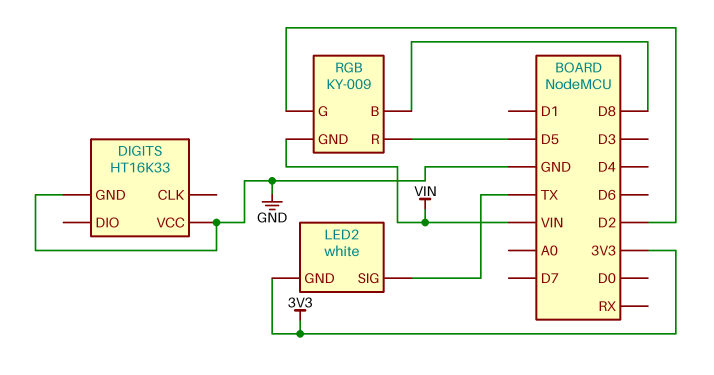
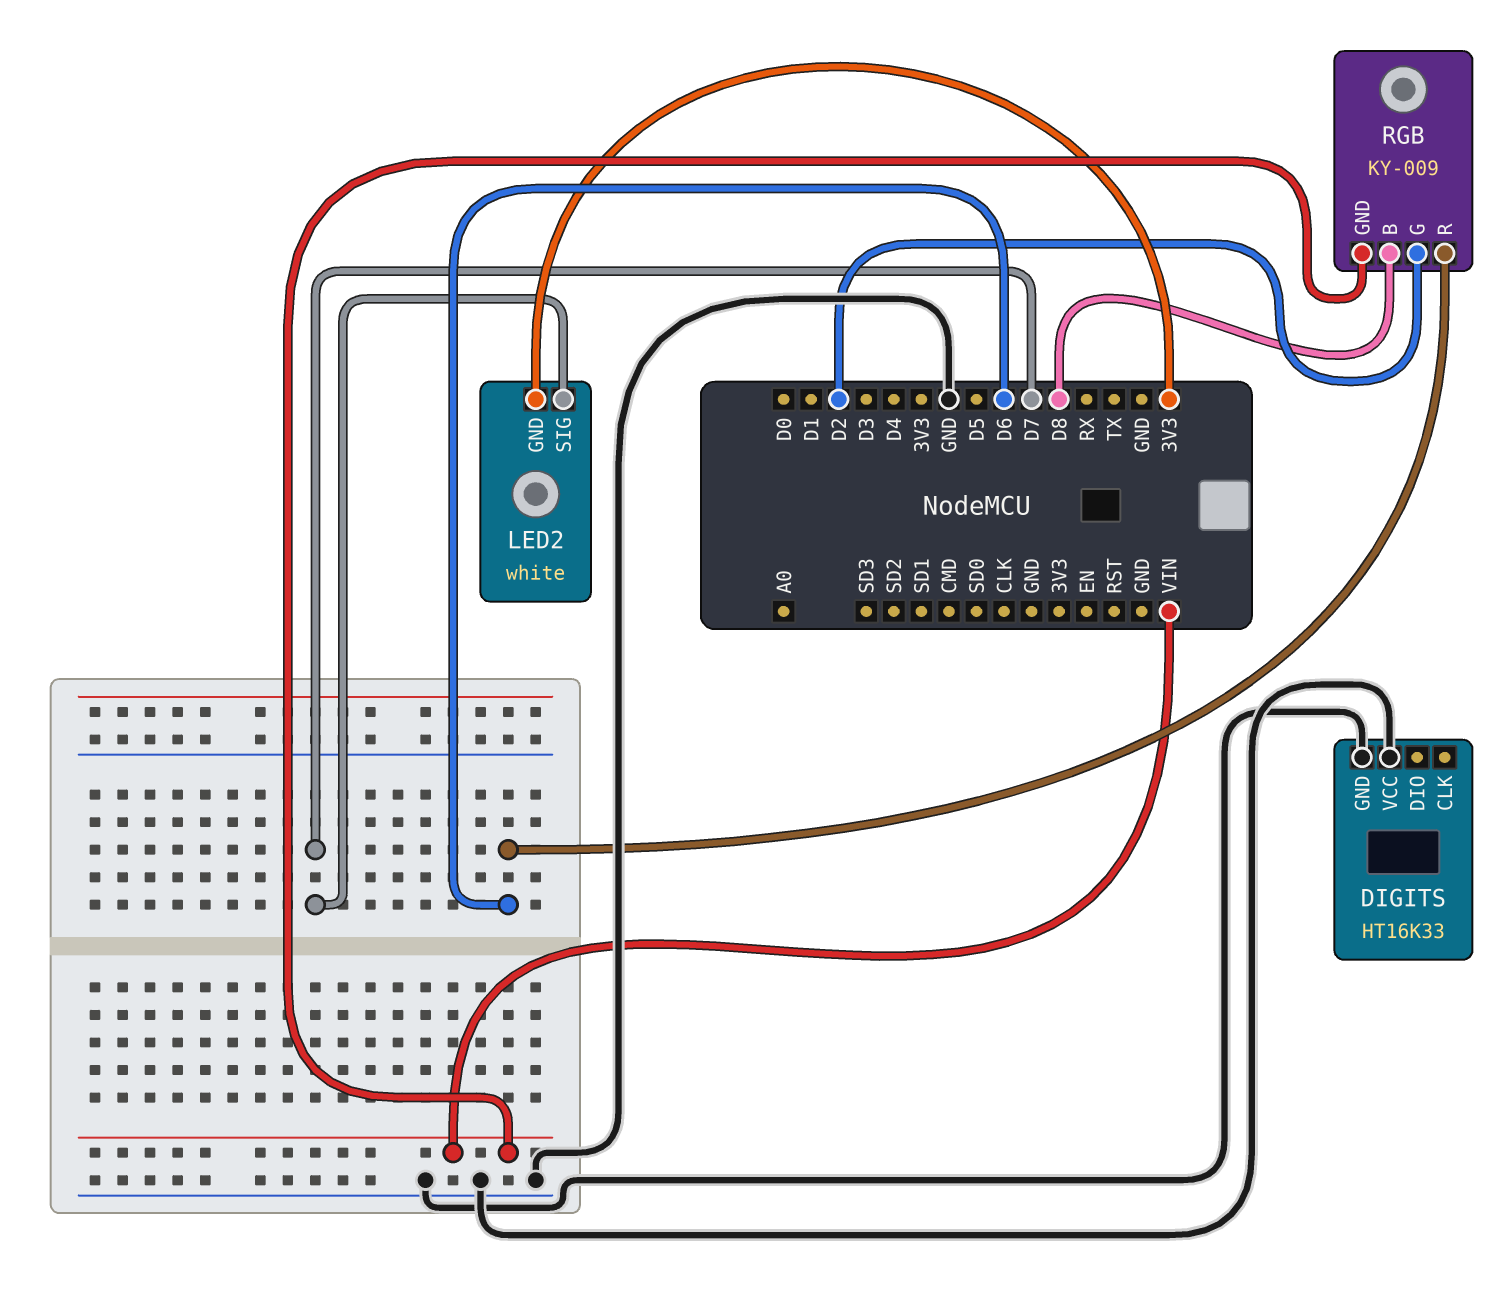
LED2 pin SIG: TX -> D7
RGB pin R: D5 -> D6

